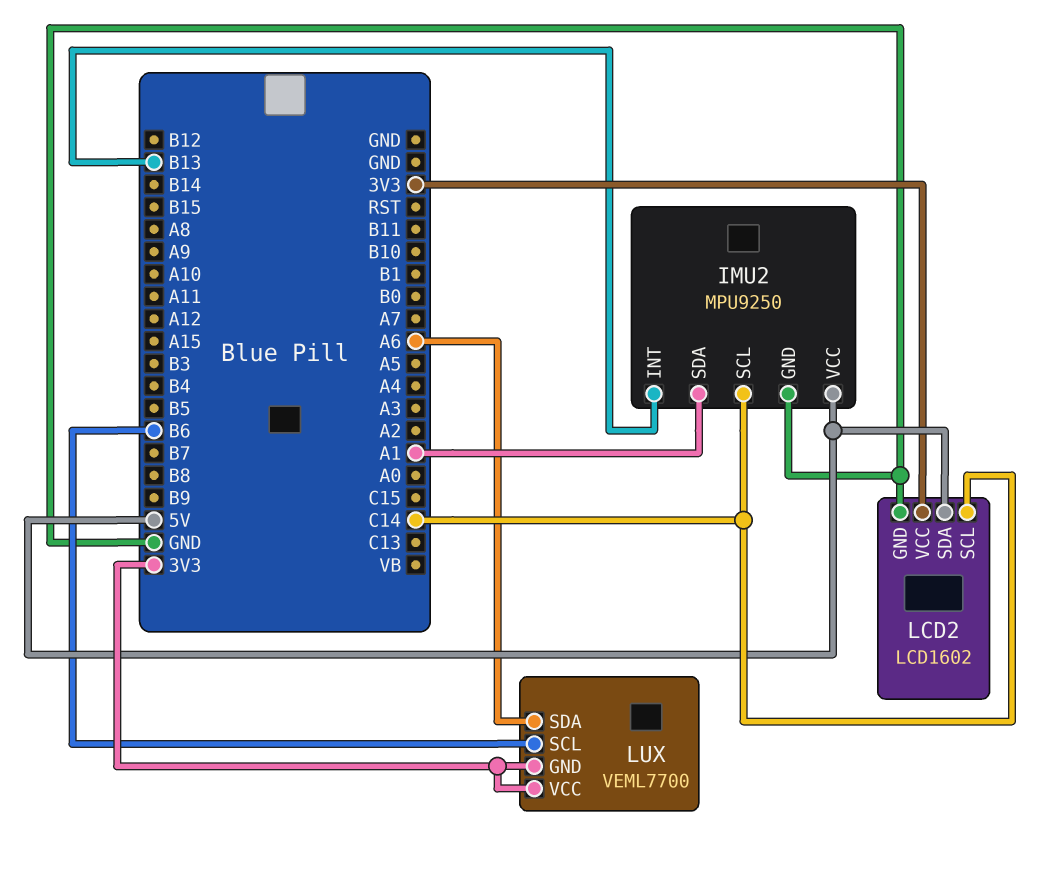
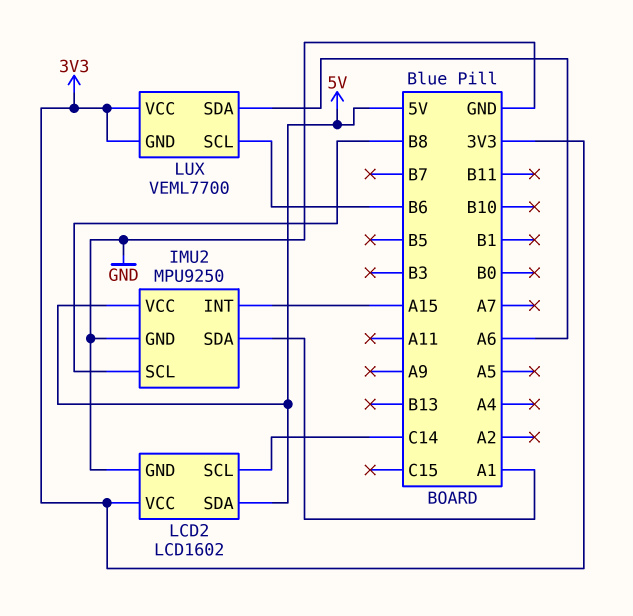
IMU2 pin INT: B13 -> A15
IMU2 pin SCL: C14 -> B8

